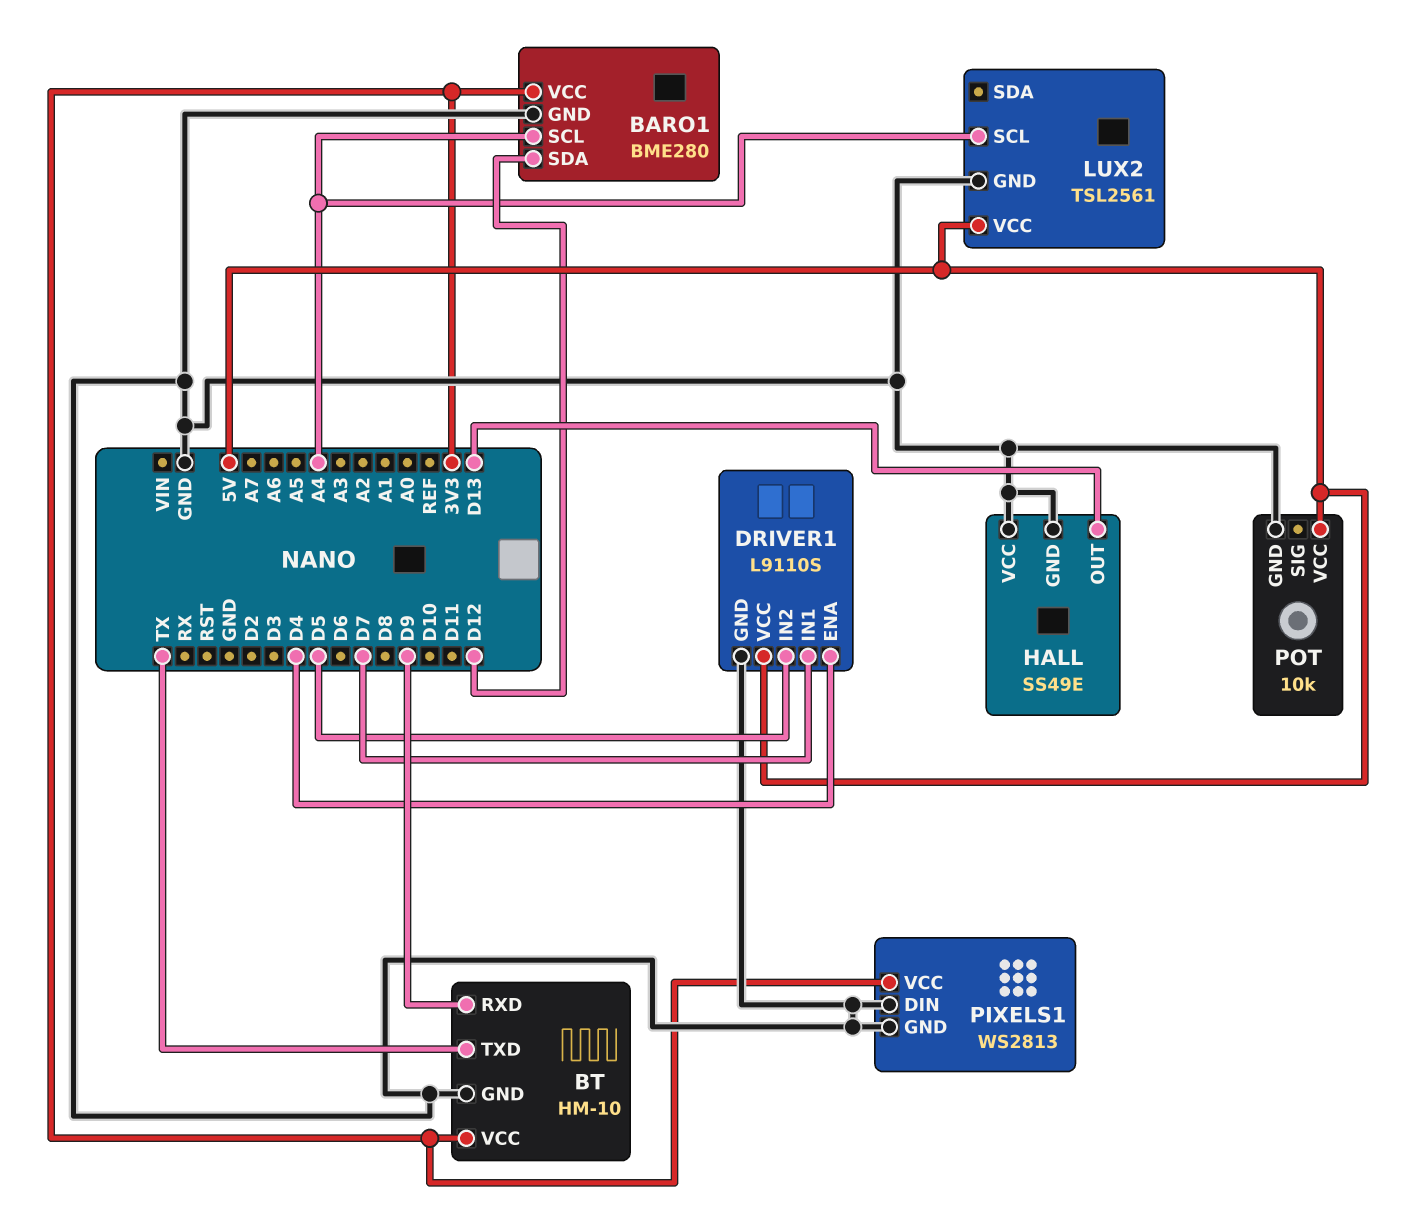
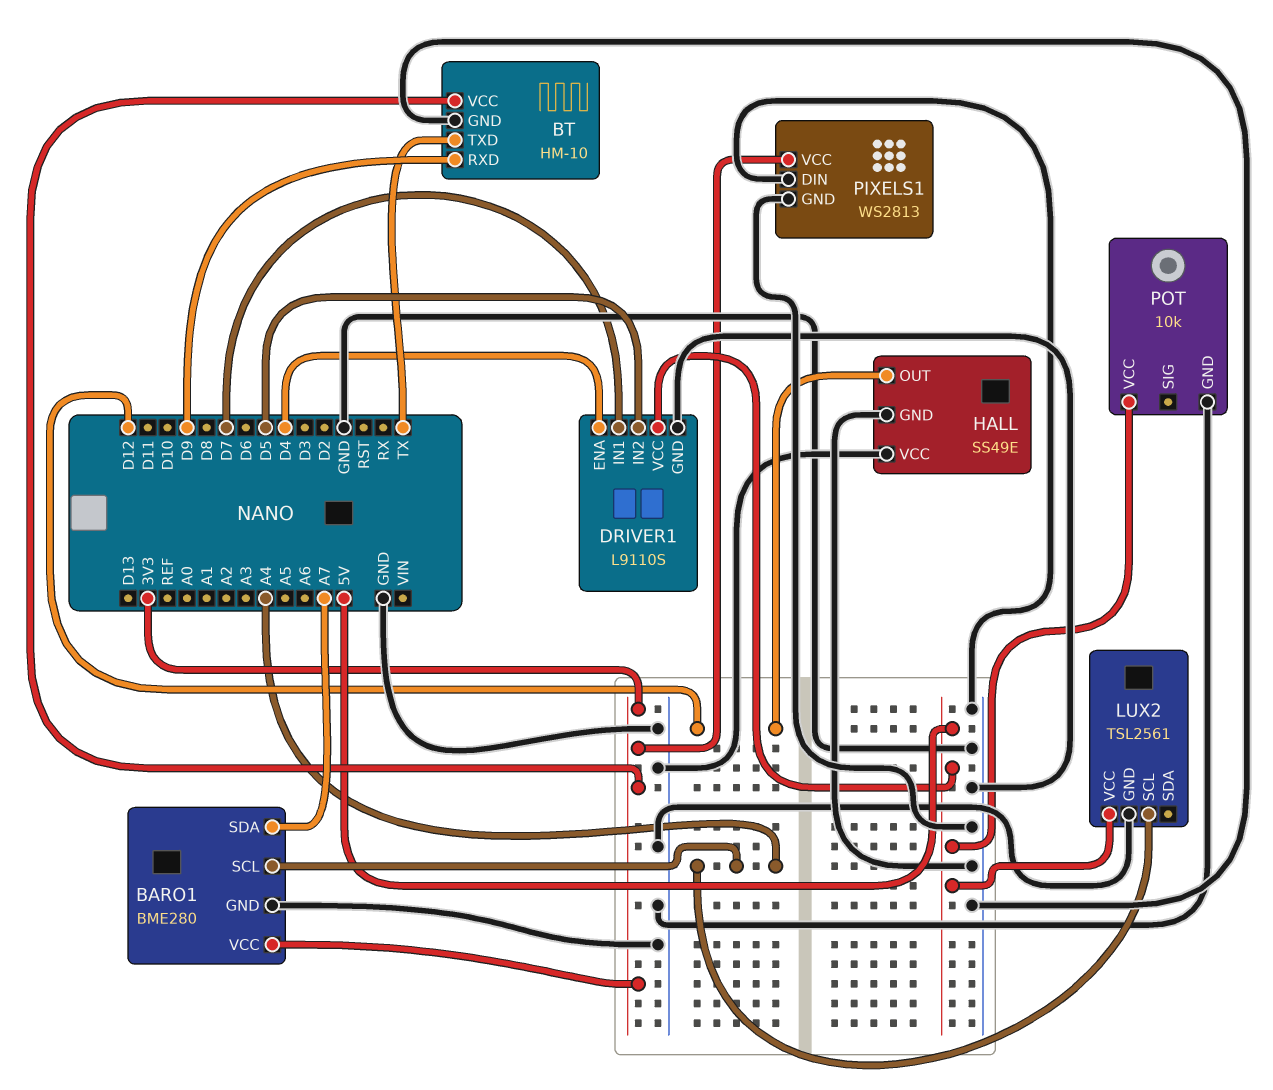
BARO1 pin SDA: D12 -> A7
HALL pin OUT: D13 -> D12

